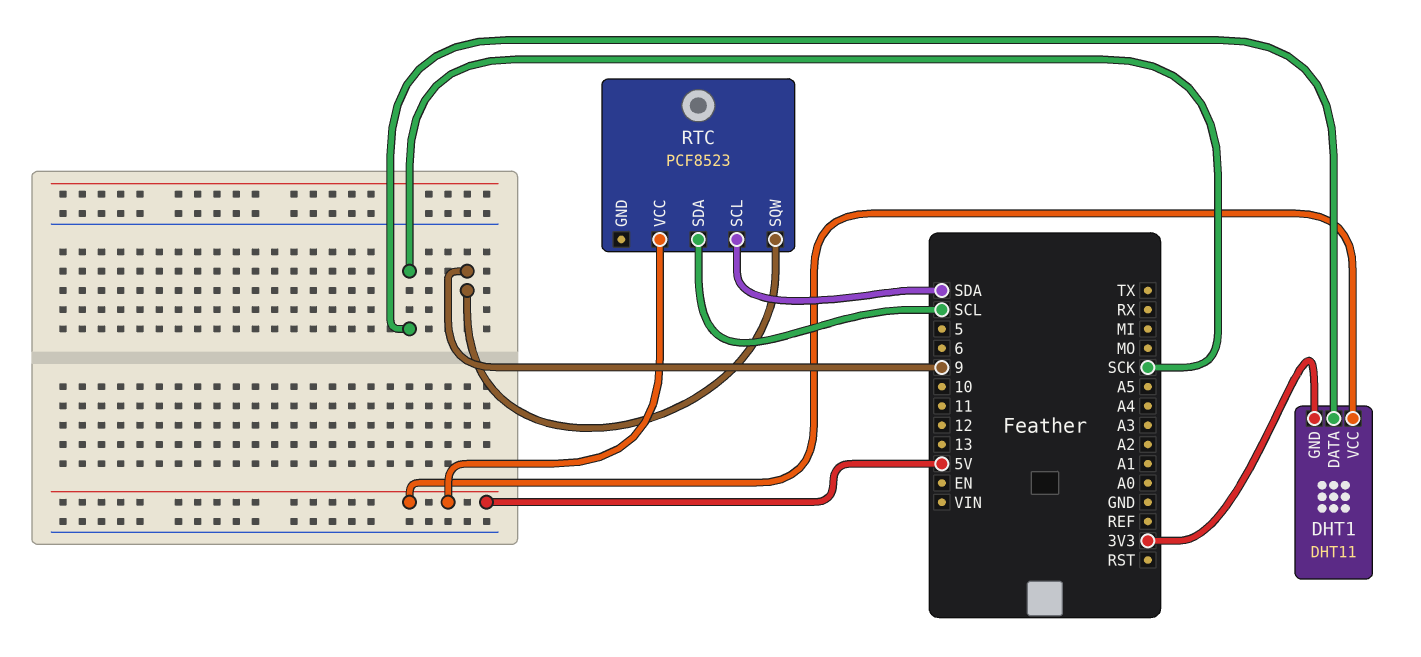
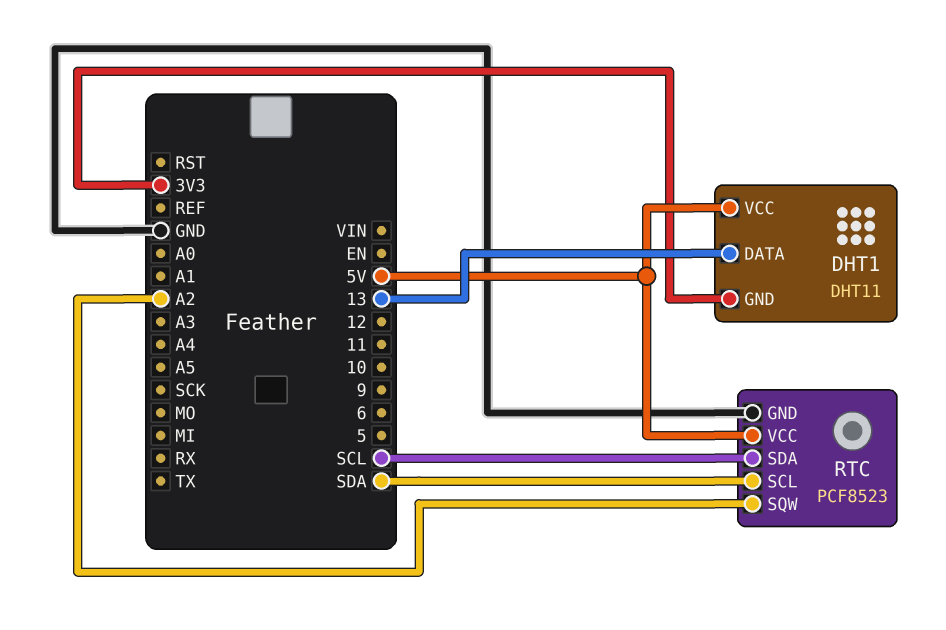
DHT1 pin DATA: SCK -> 13
RTC pin GND: none -> GND
RTC pin SQW: 9 -> A2

